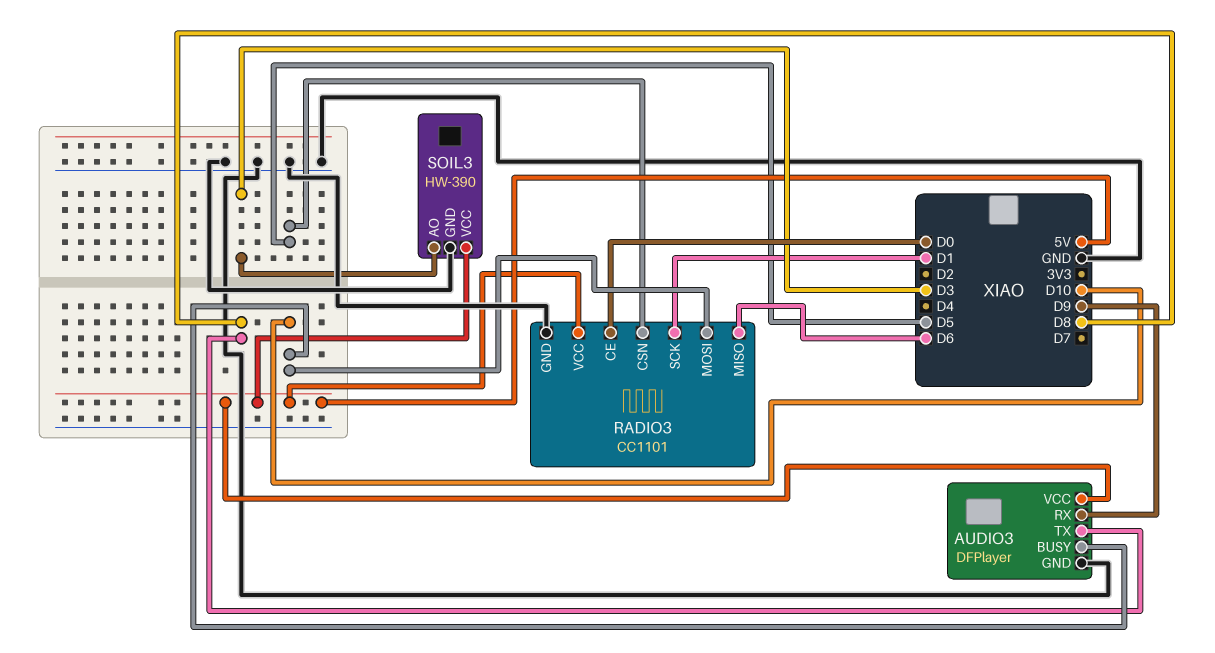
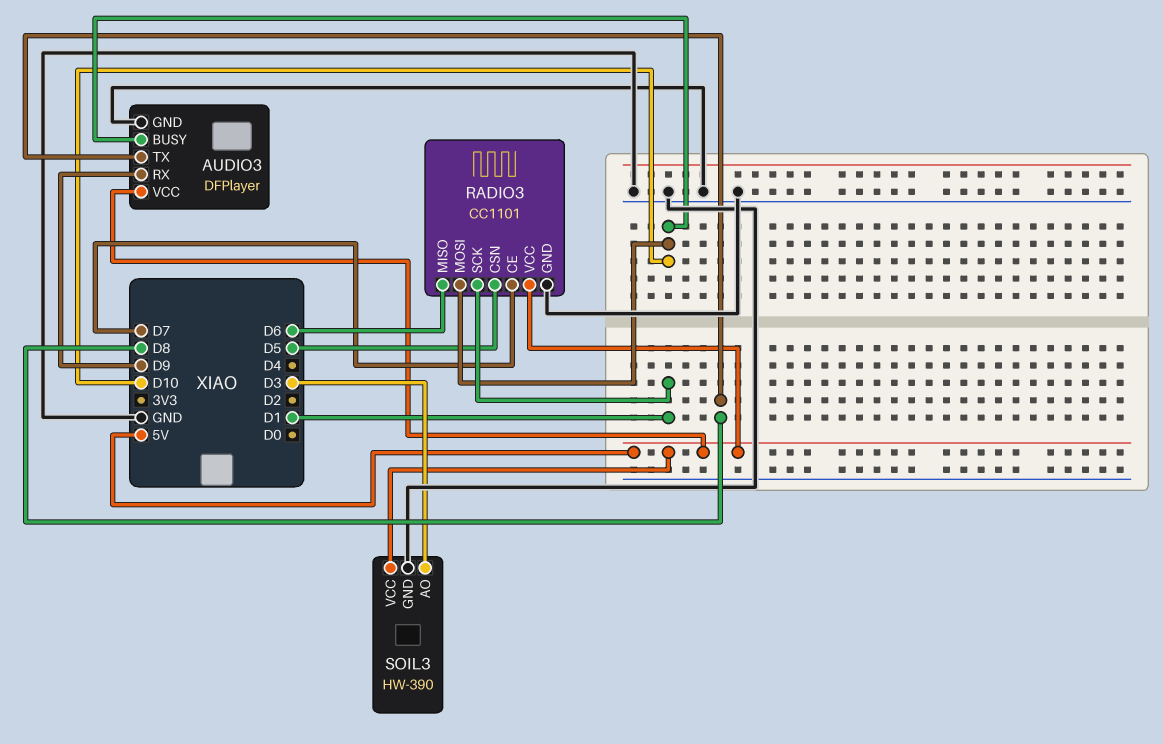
RADIO3 pin CE: D0 -> D7

